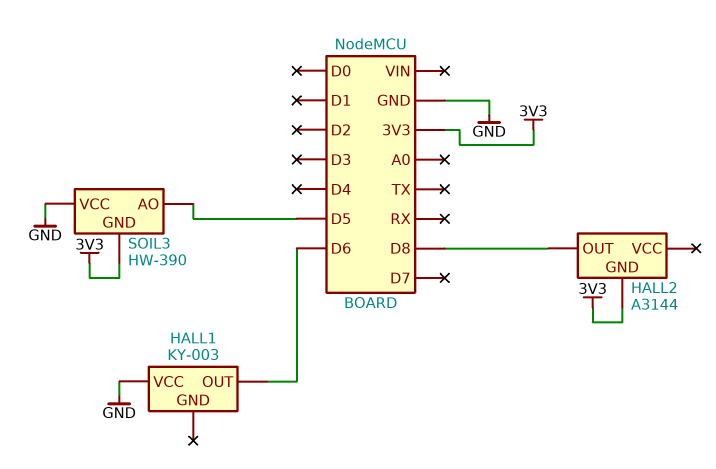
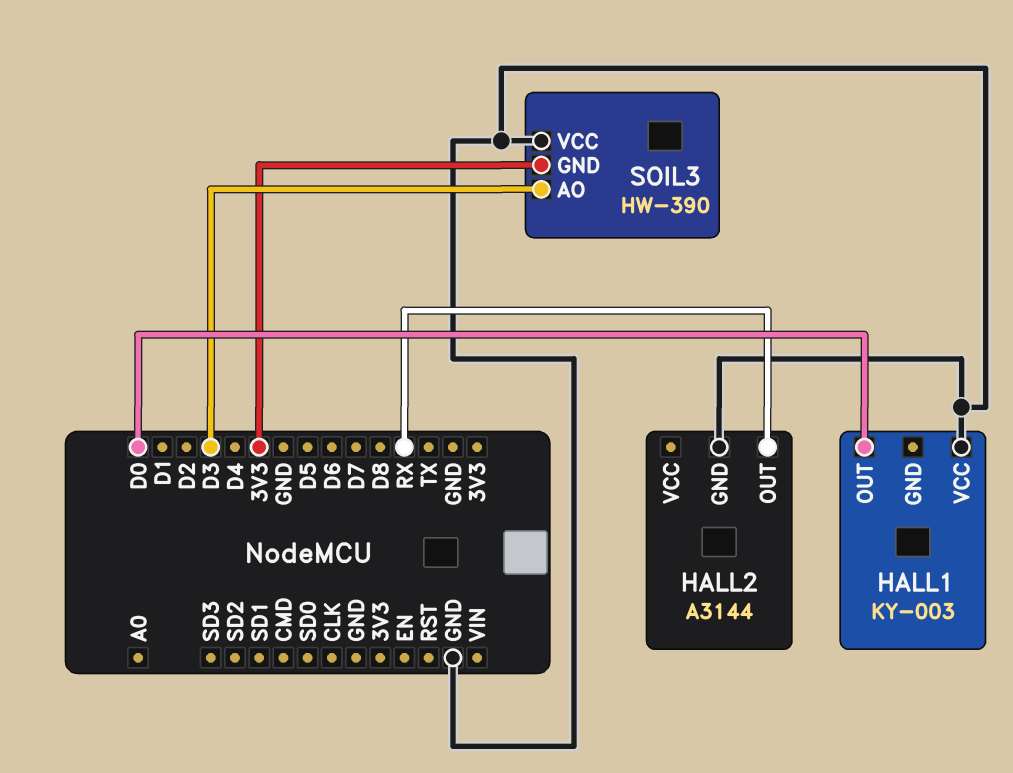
HALL1 pin OUT: D6 -> D0
HALL2 pin GND: 3V3 -> GND
HALL2 pin OUT: D8 -> RX
SOIL3 pin AO: D5 -> D3

